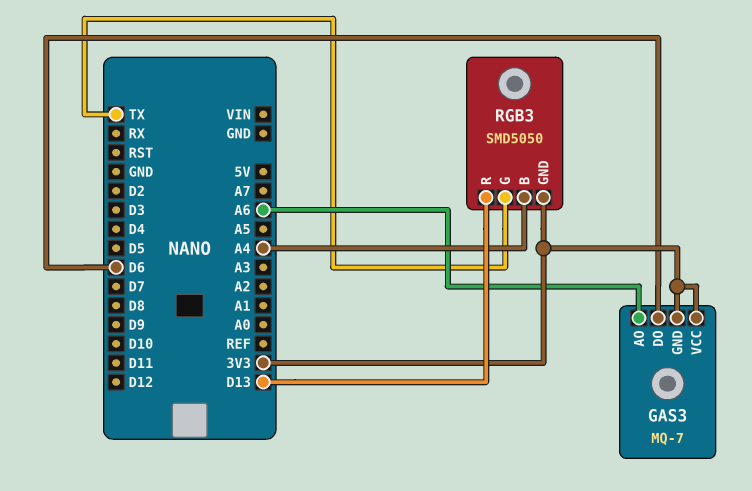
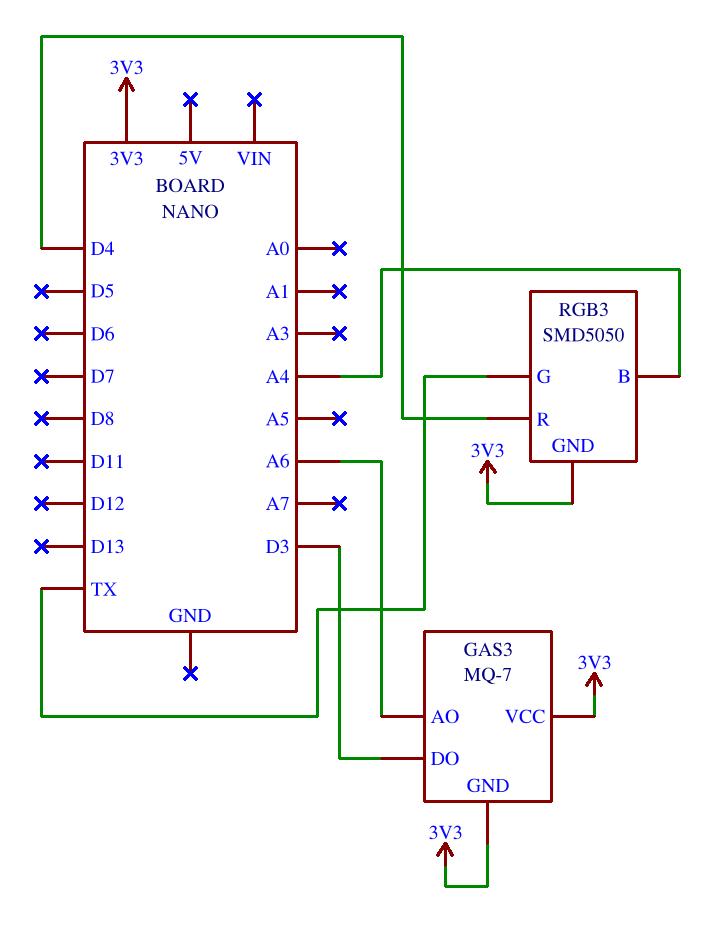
GAS3 pin DO: D6 -> D3
RGB3 pin R: D13 -> D4

